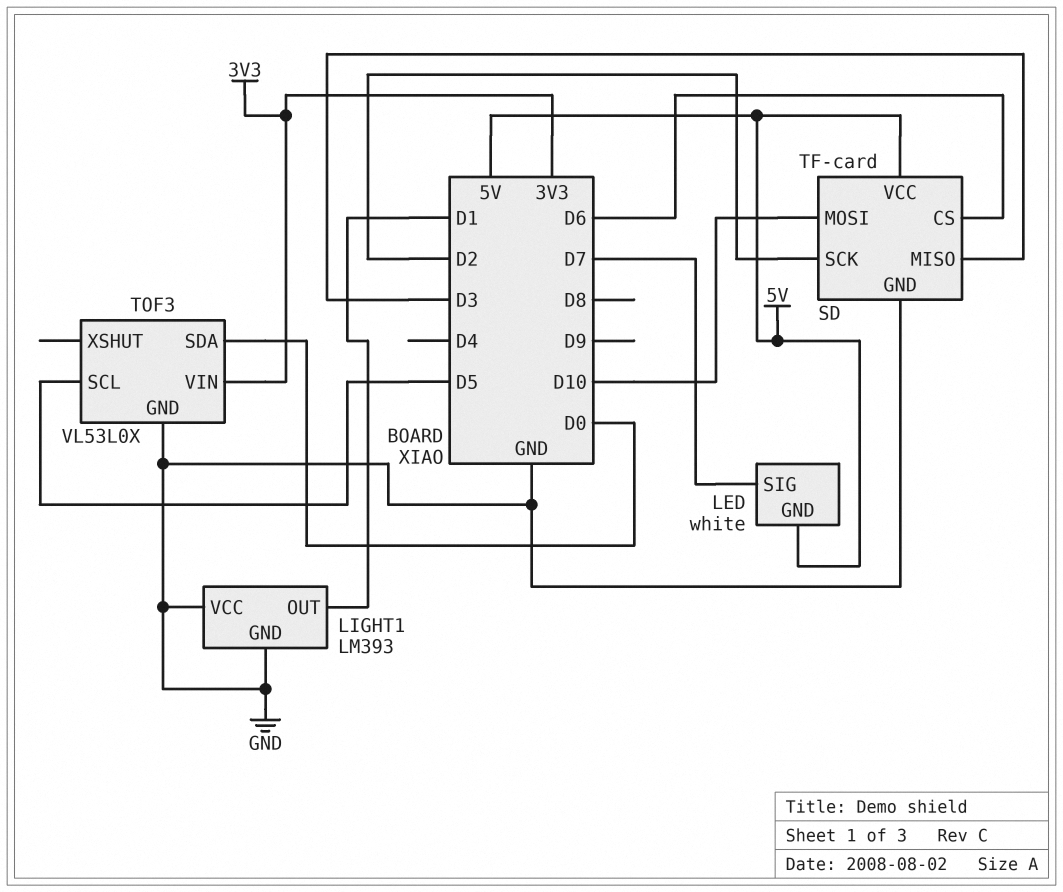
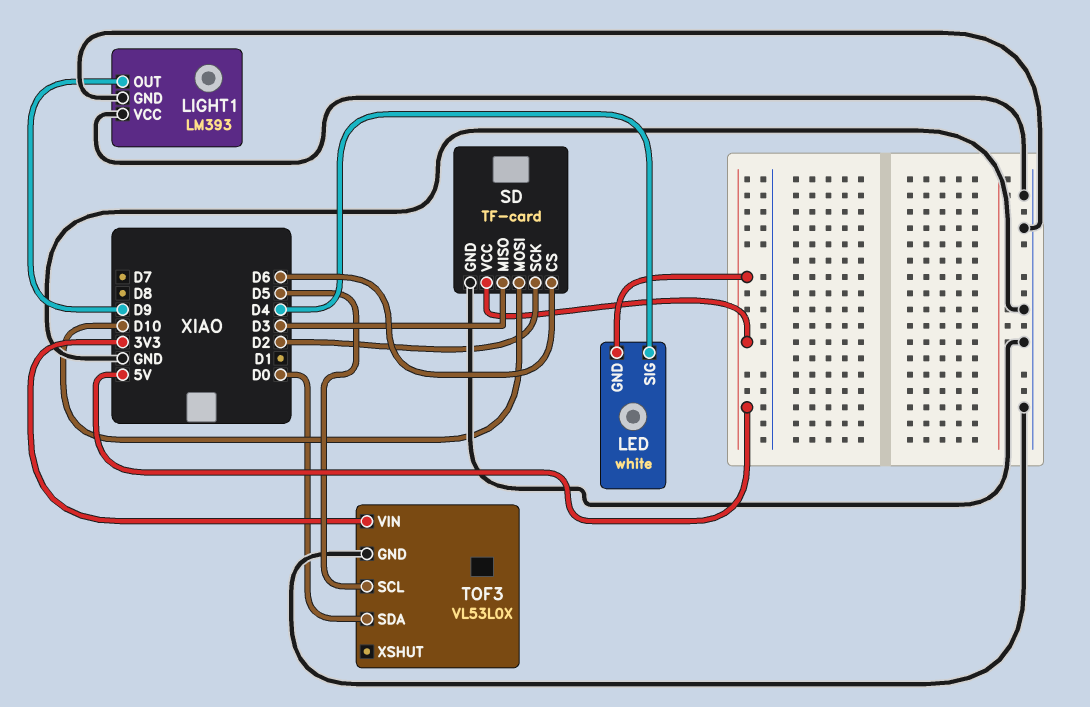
LED pin SIG: D7 -> D4
LIGHT1 pin OUT: D1 -> D9

